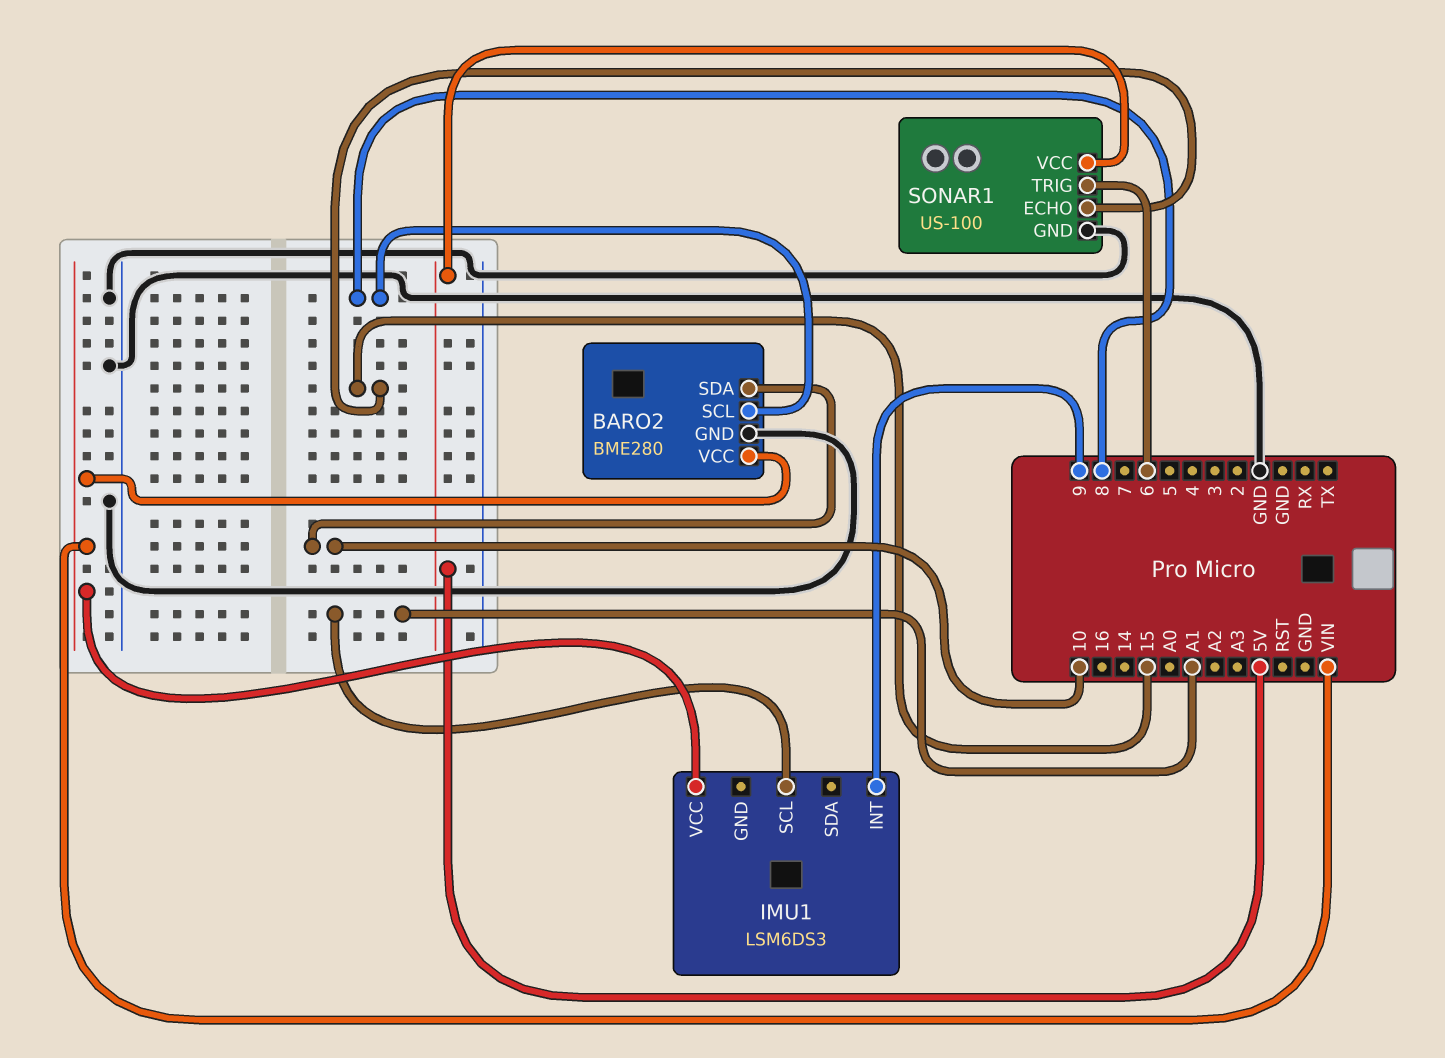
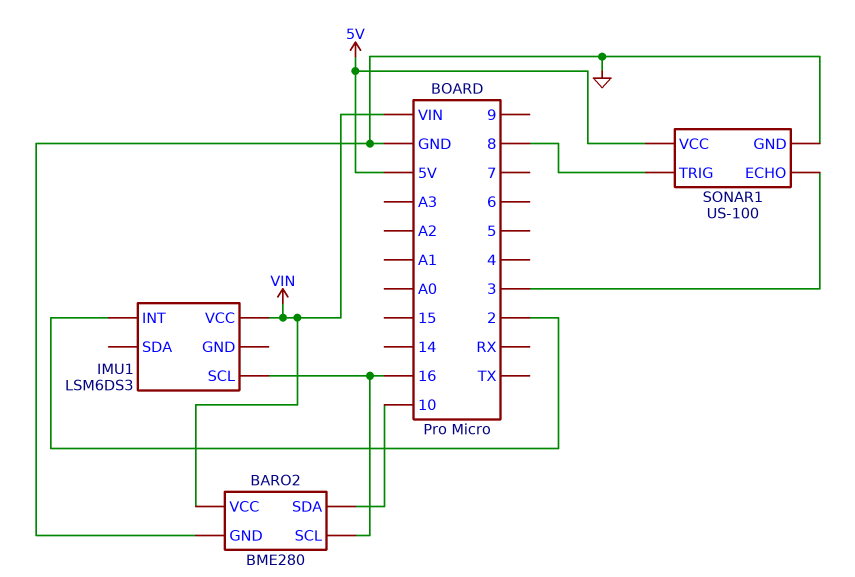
BARO2 pin SCL: 8 -> 16
IMU1 pin INT: 9 -> 2
IMU1 pin SCL: A1 -> 16
SONAR1 pin ECHO: 15 -> 3
SONAR1 pin TRIG: 6 -> 8

